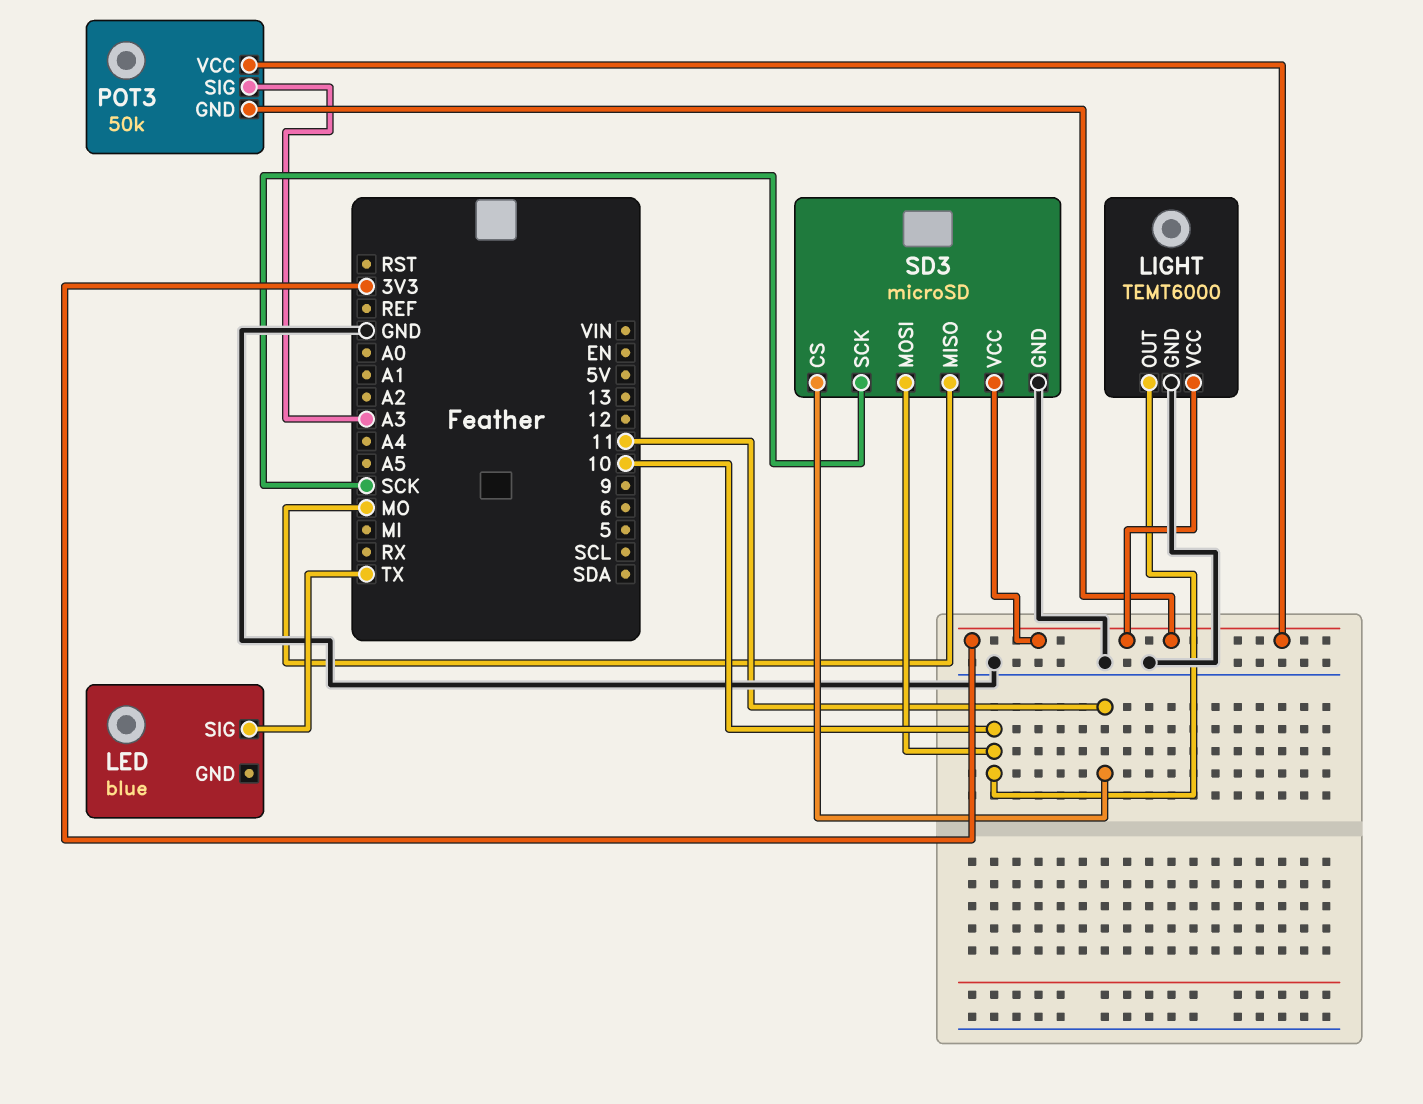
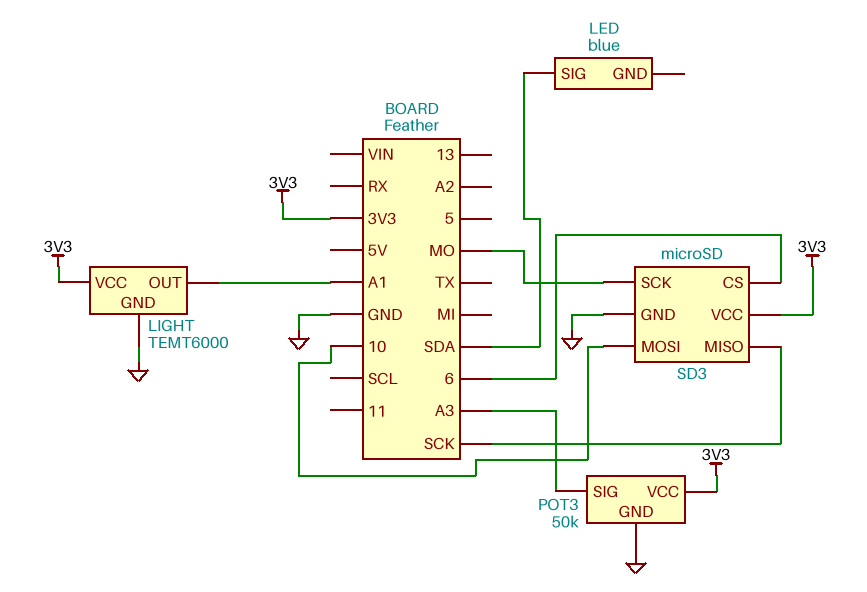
LED pin SIG: TX -> SDA
LIGHT pin OUT: 10 -> A1
POT3 pin GND: 3V3 -> GND
SD3 pin CS: 11 -> 6
SD3 pin MISO: MO -> SCK
SD3 pin SCK: SCK -> MO

